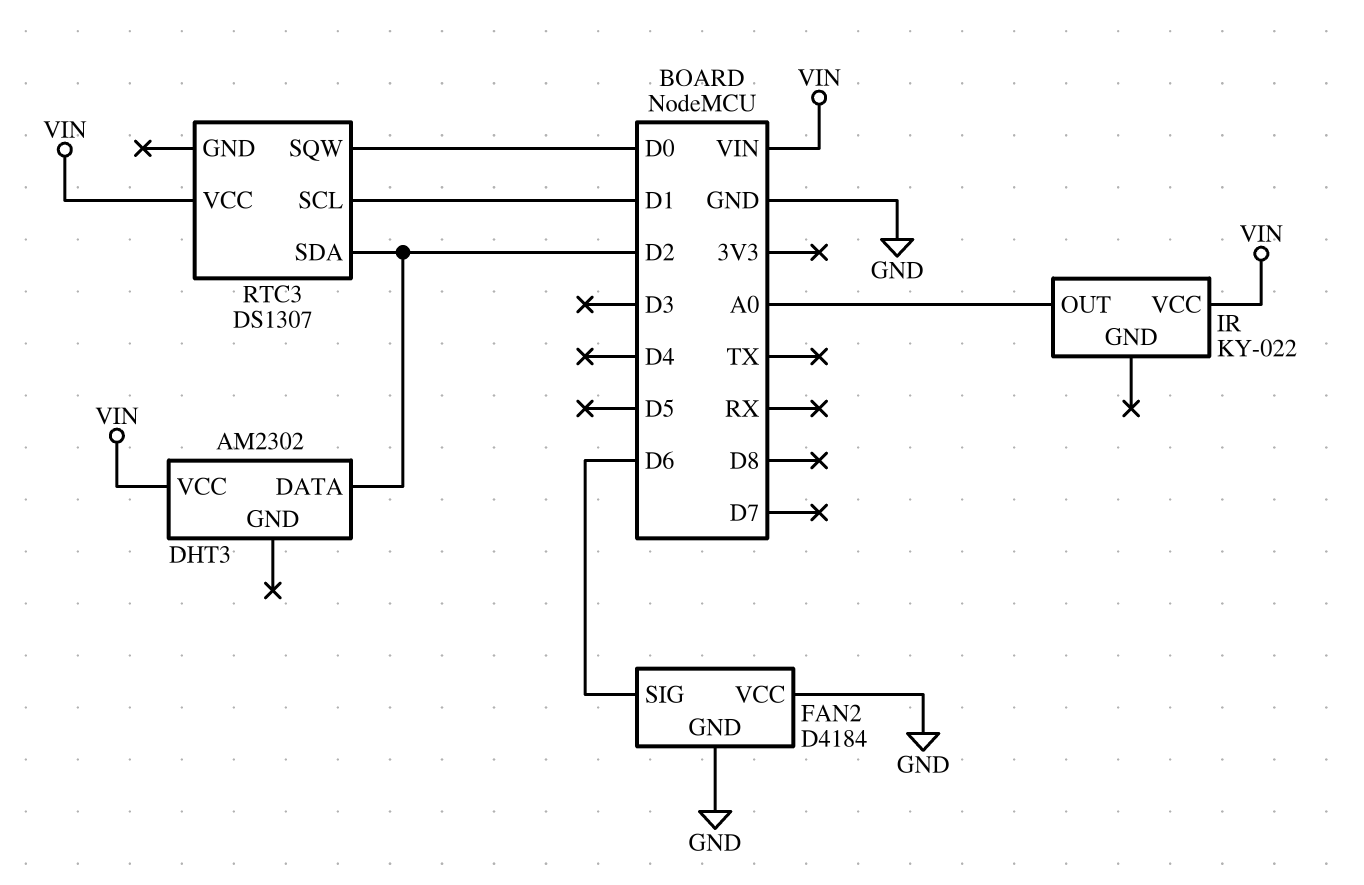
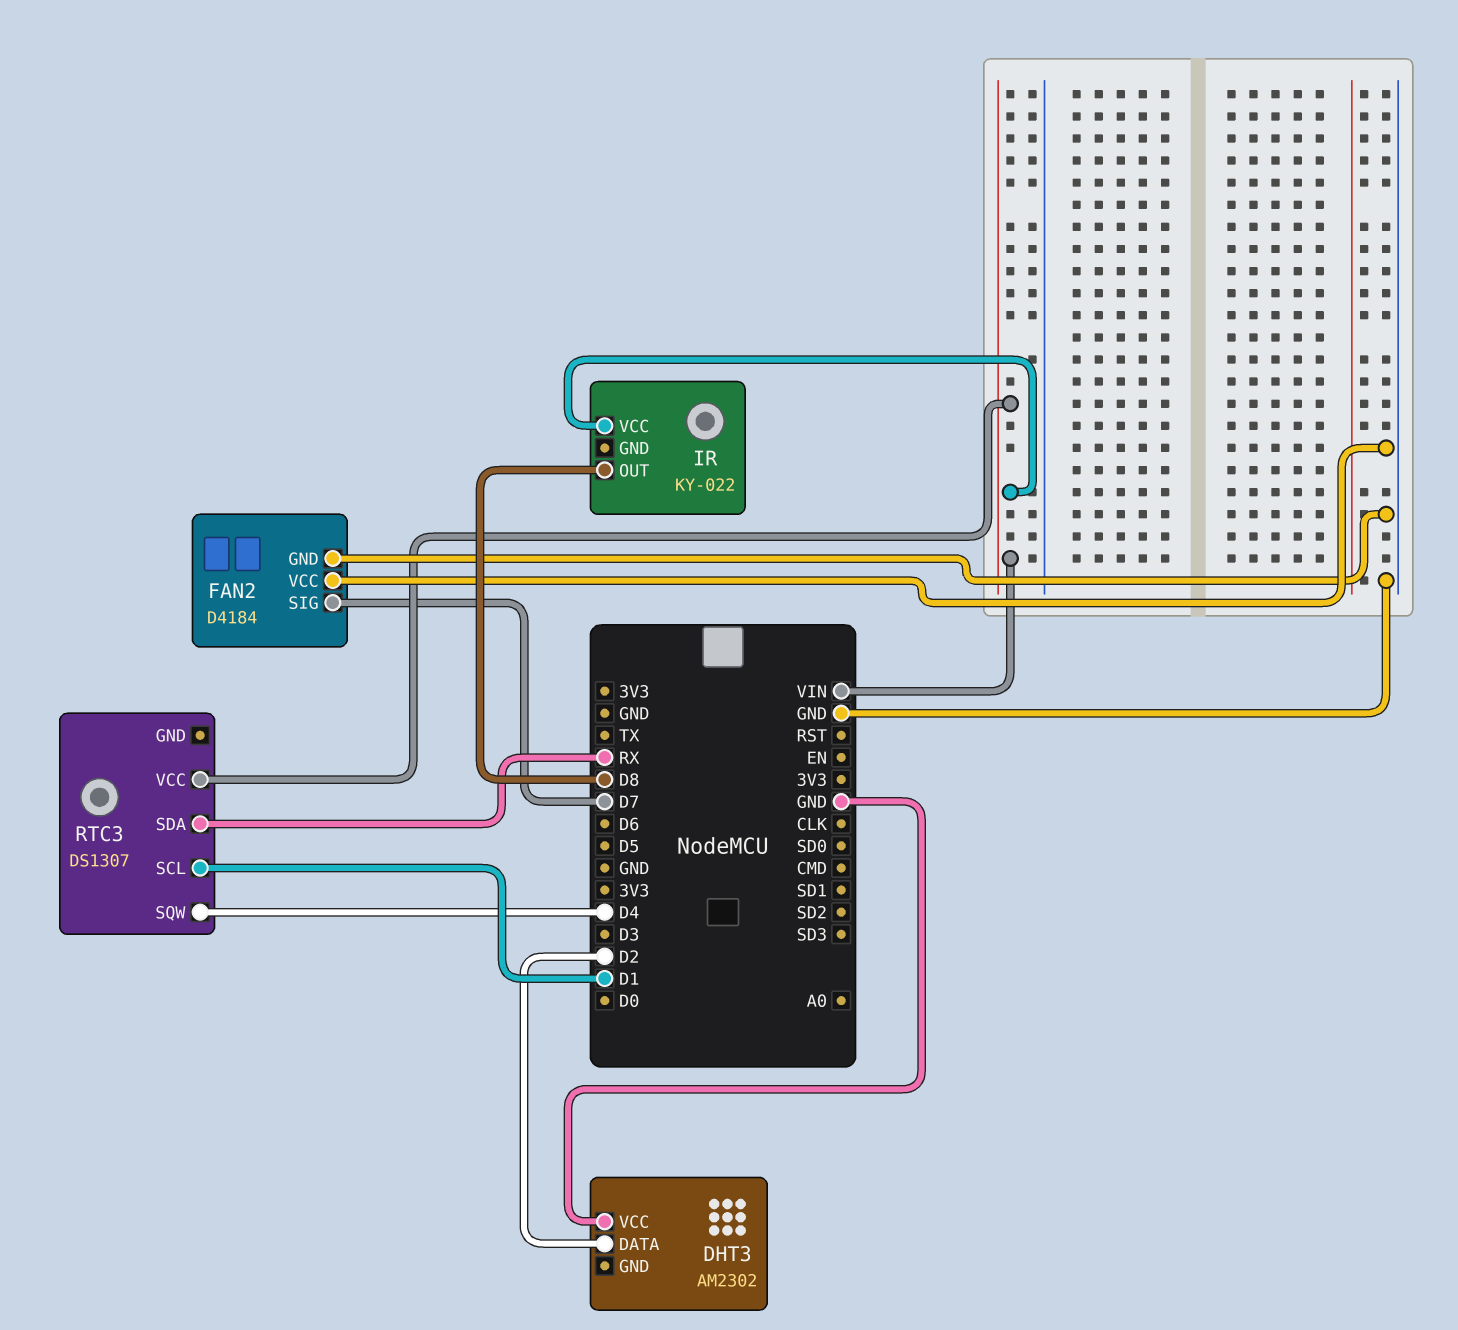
DHT3 pin VCC: VIN -> GND
FAN2 pin SIG: D6 -> D7
IR pin OUT: A0 -> D8
RTC3 pin SDA: D2 -> RX
RTC3 pin SQW: D0 -> D4

